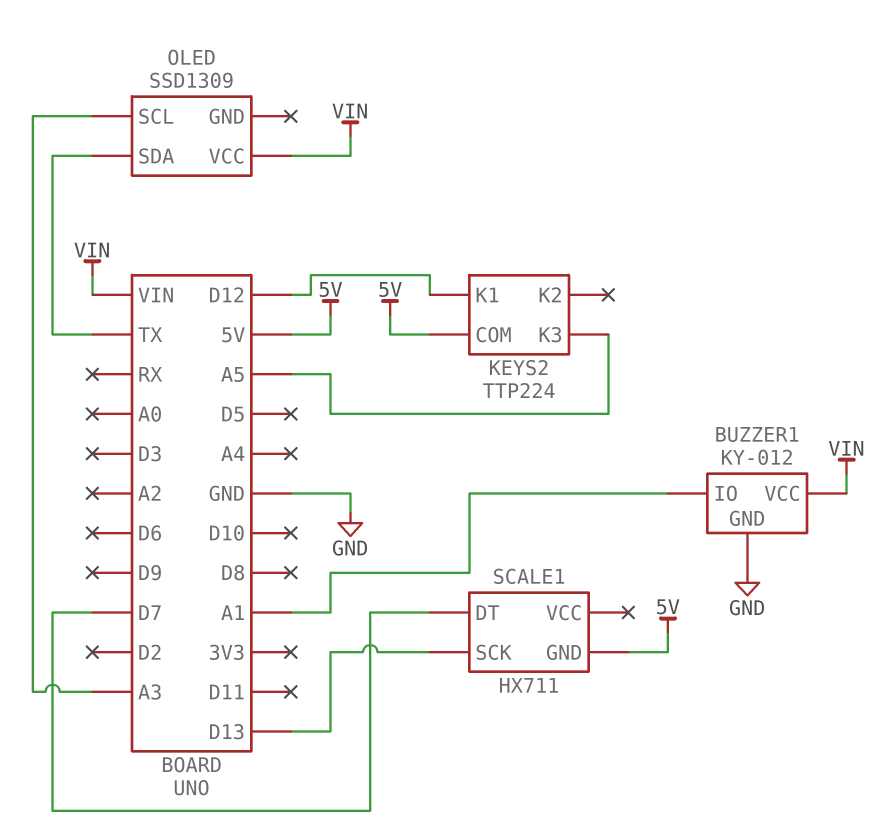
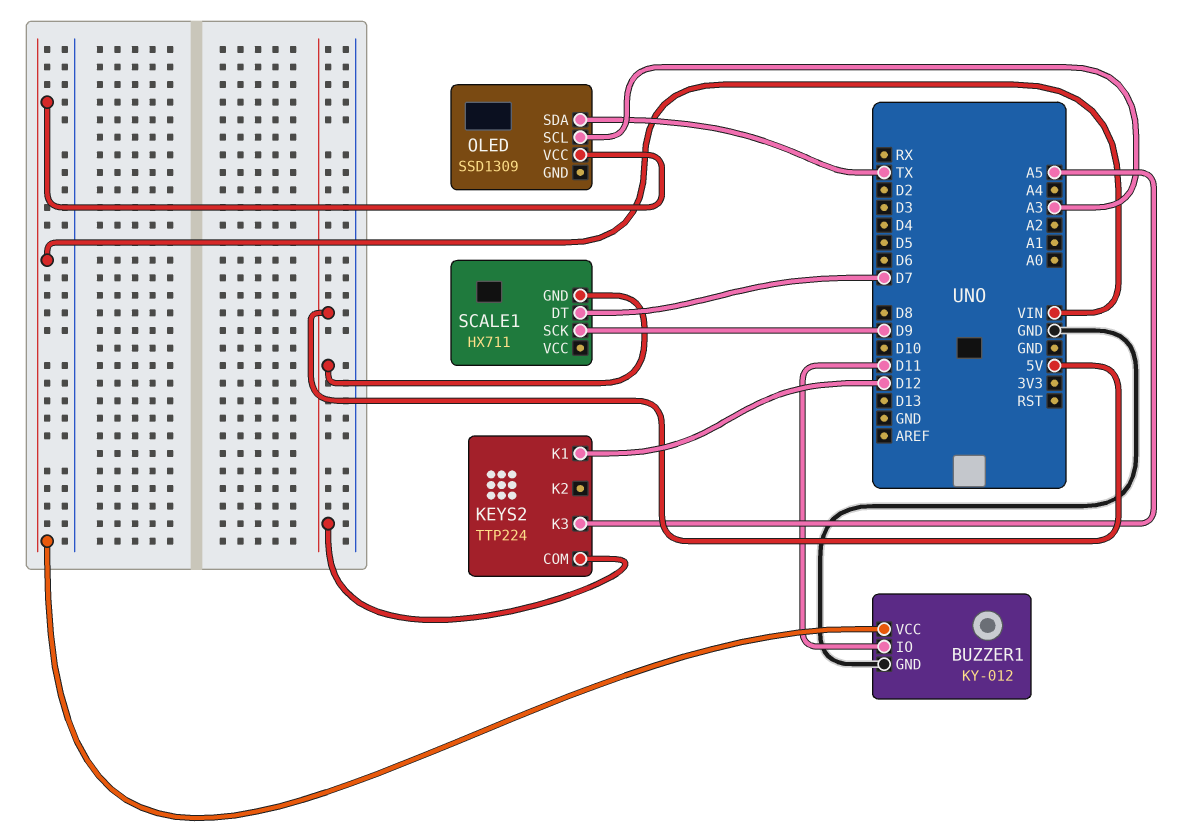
BUZZER1 pin IO: A1 -> D11
SCALE1 pin SCK: D13 -> D9

